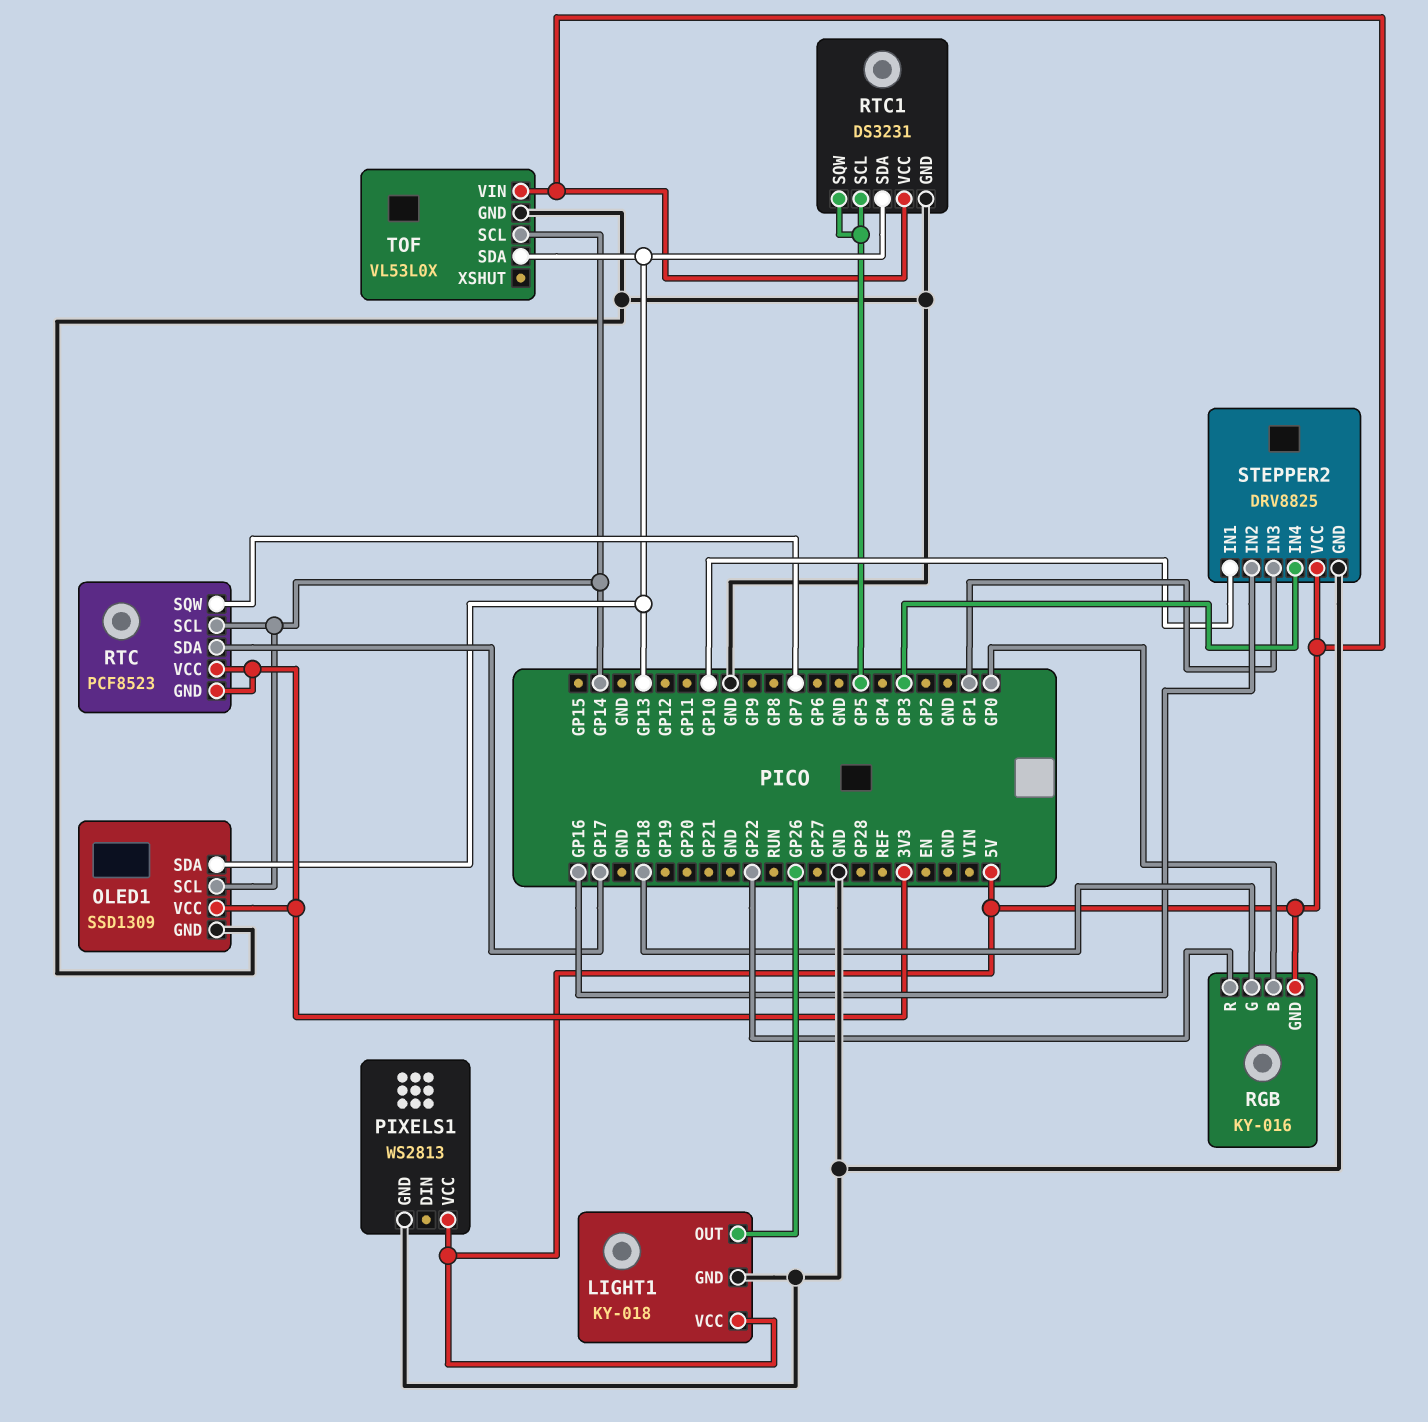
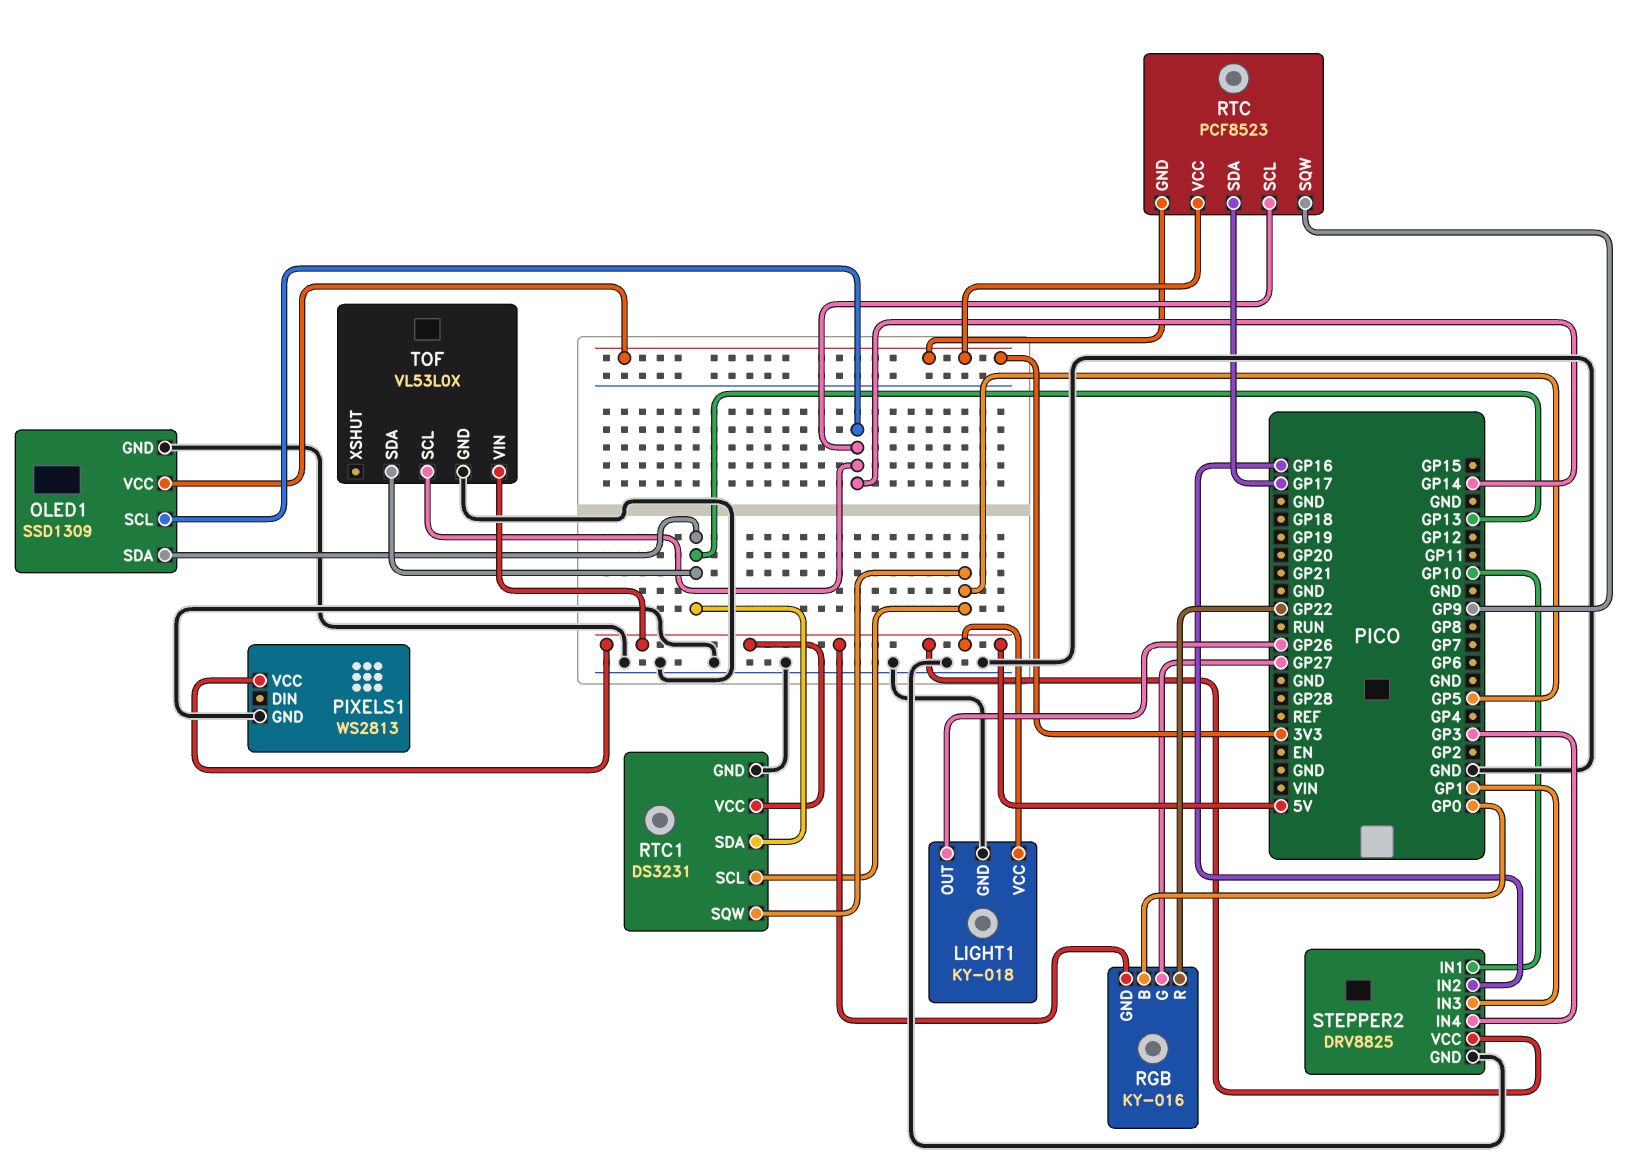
RGB pin G: GP18 -> GP27
RTC pin SQW: GP7 -> GP9

